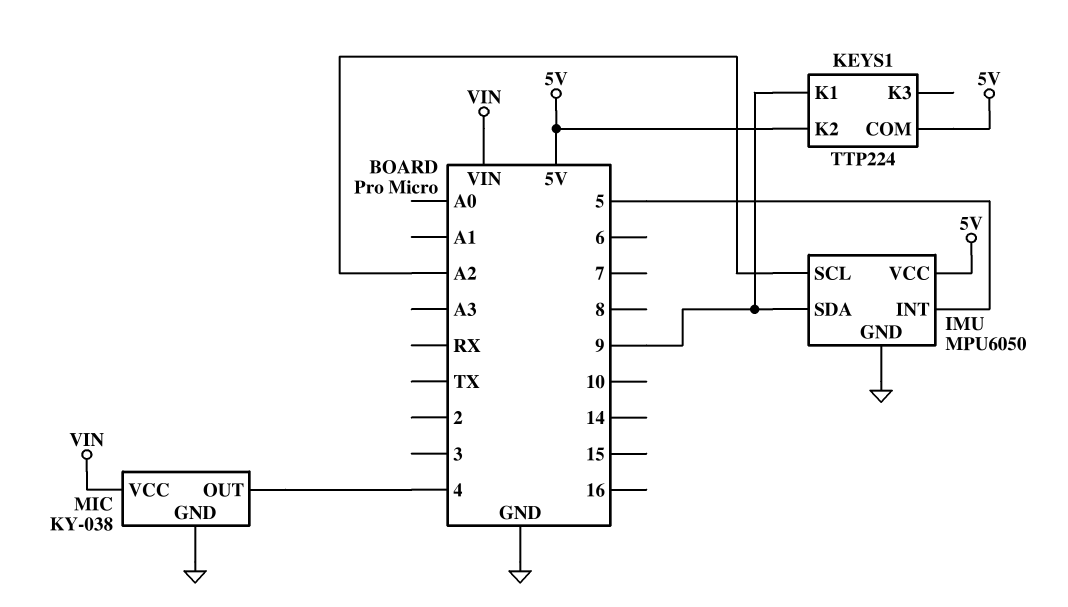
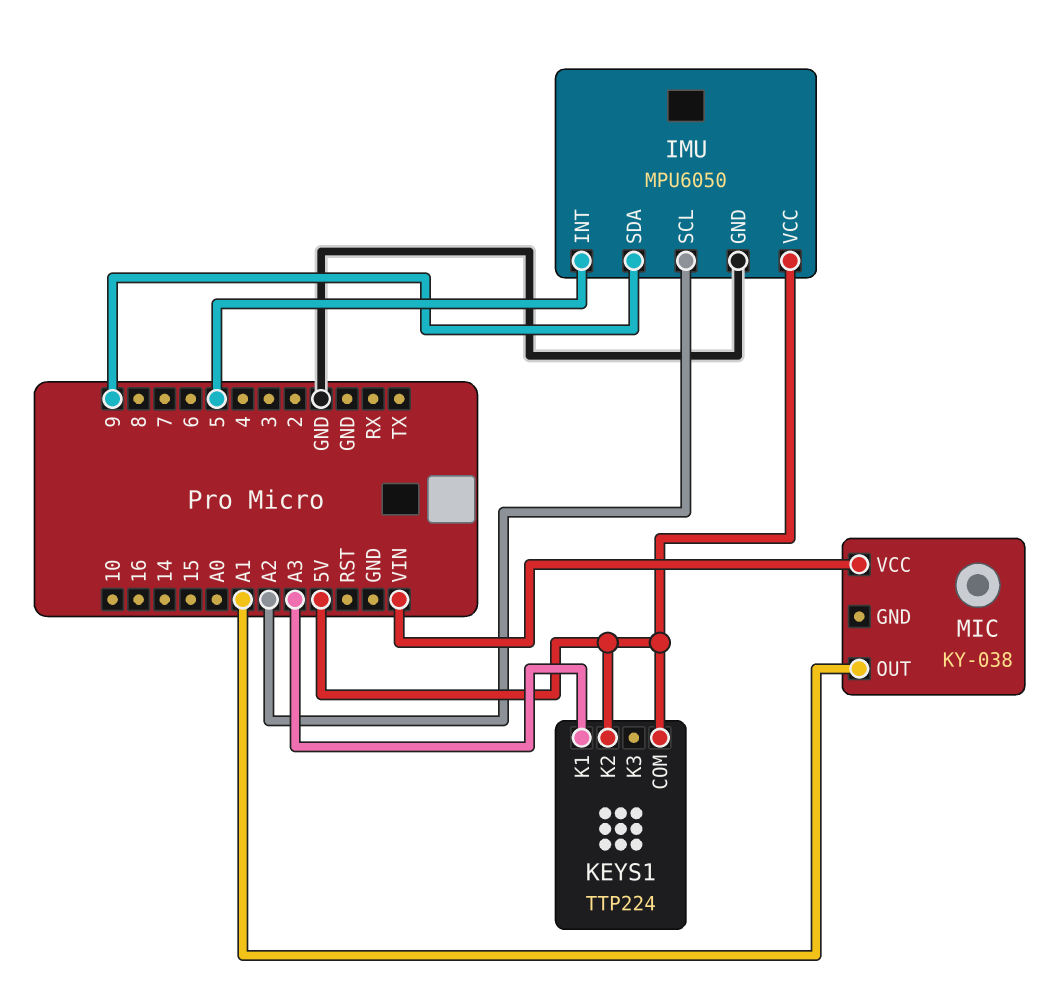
KEYS1 pin K1: 9 -> A3
MIC pin GND: GND -> none
MIC pin OUT: 4 -> A1

